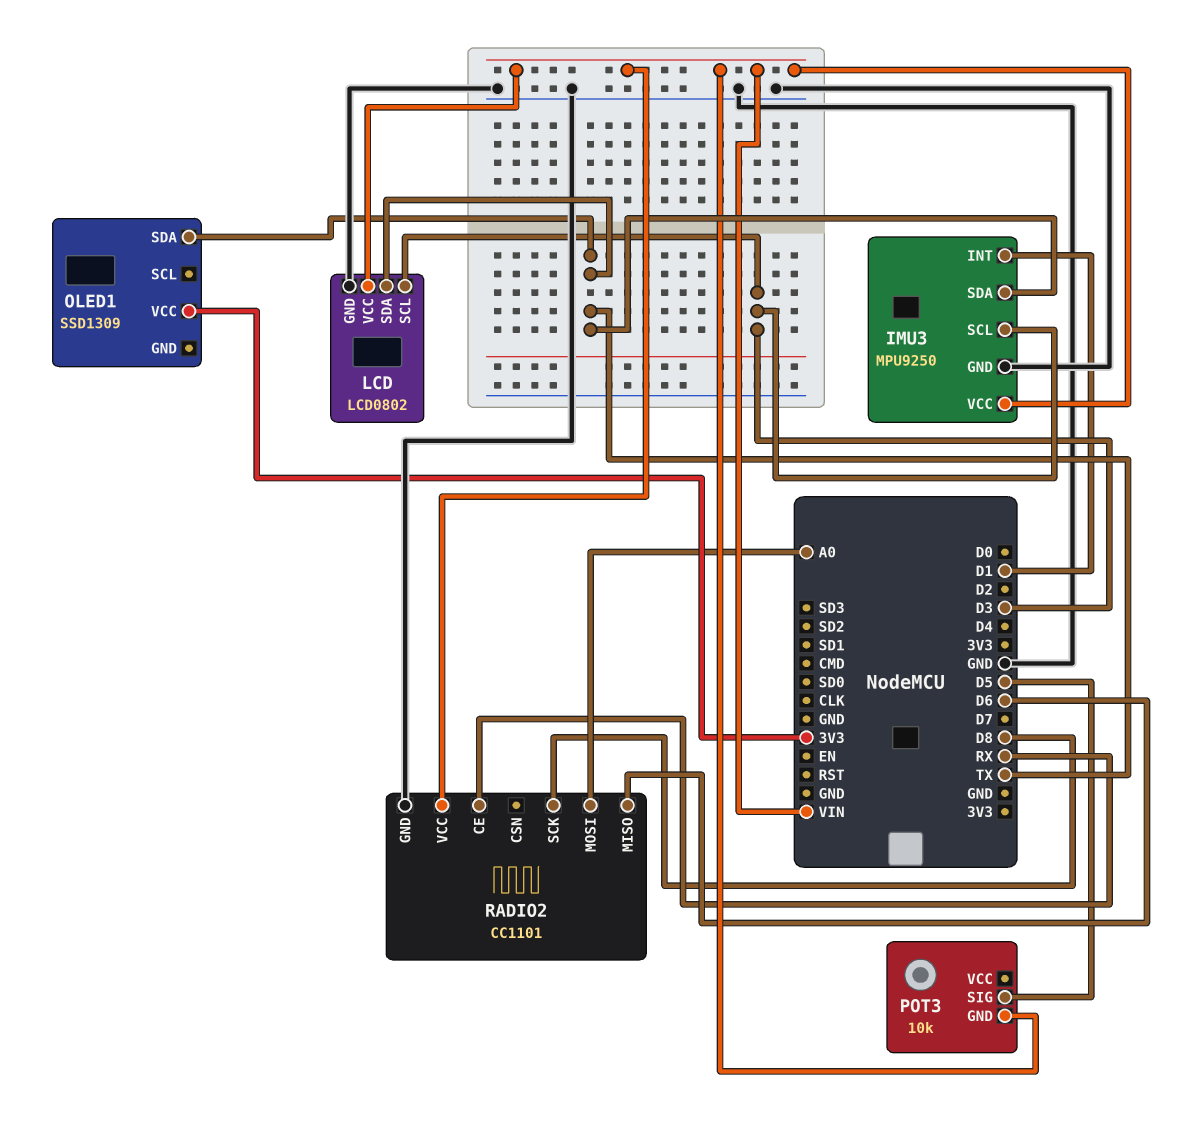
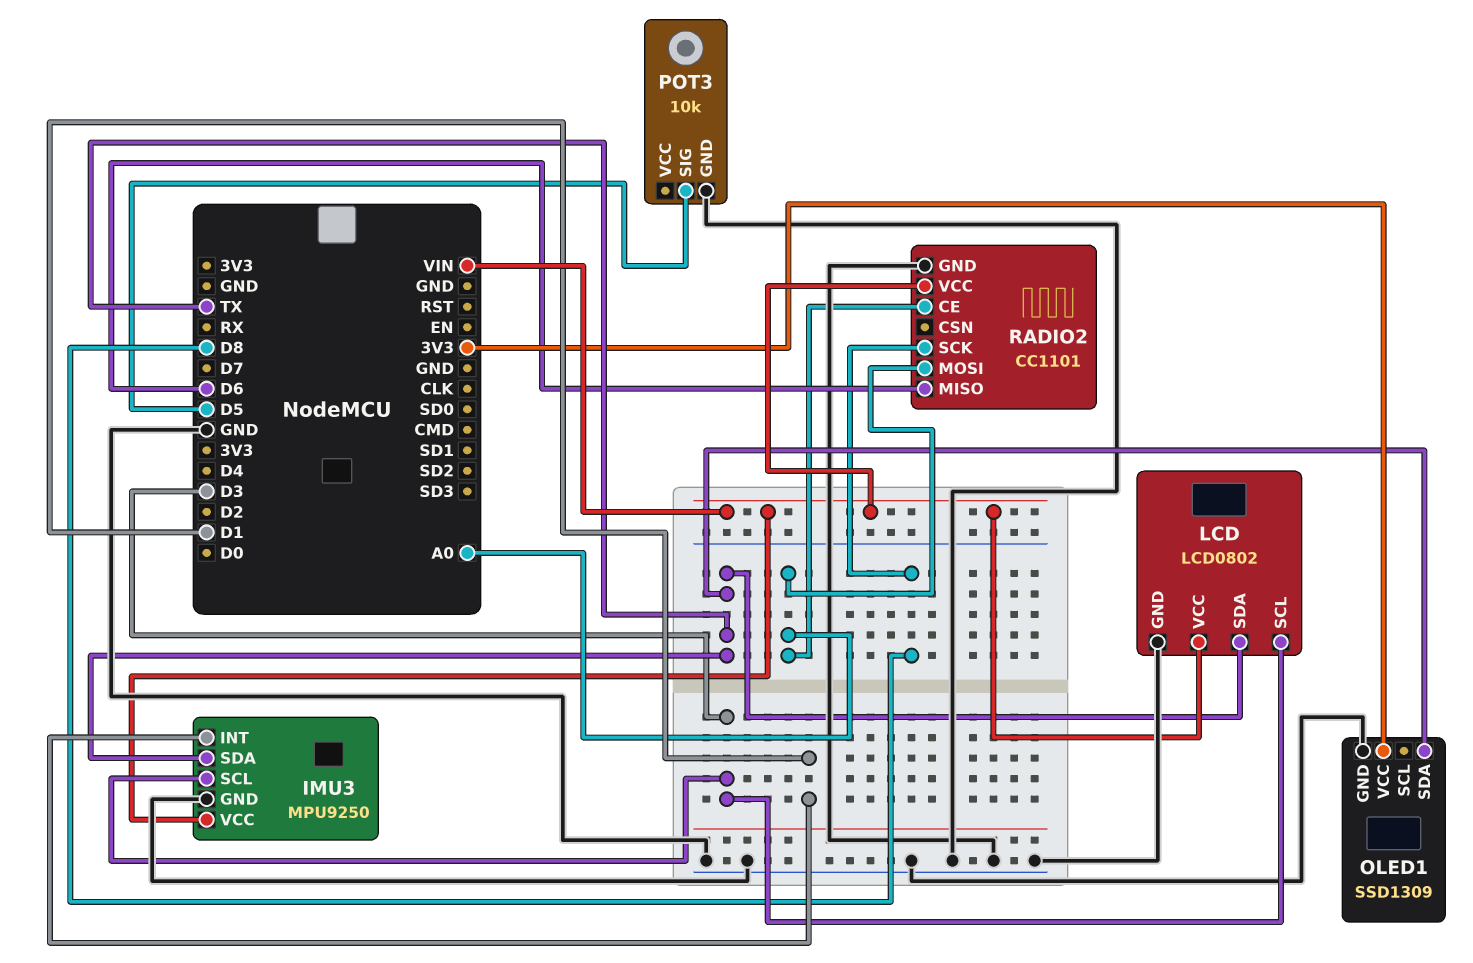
OLED1 pin GND: none -> GND
POT3 pin GND: VIN -> GND
RADIO2 pin CE: RX -> A0

